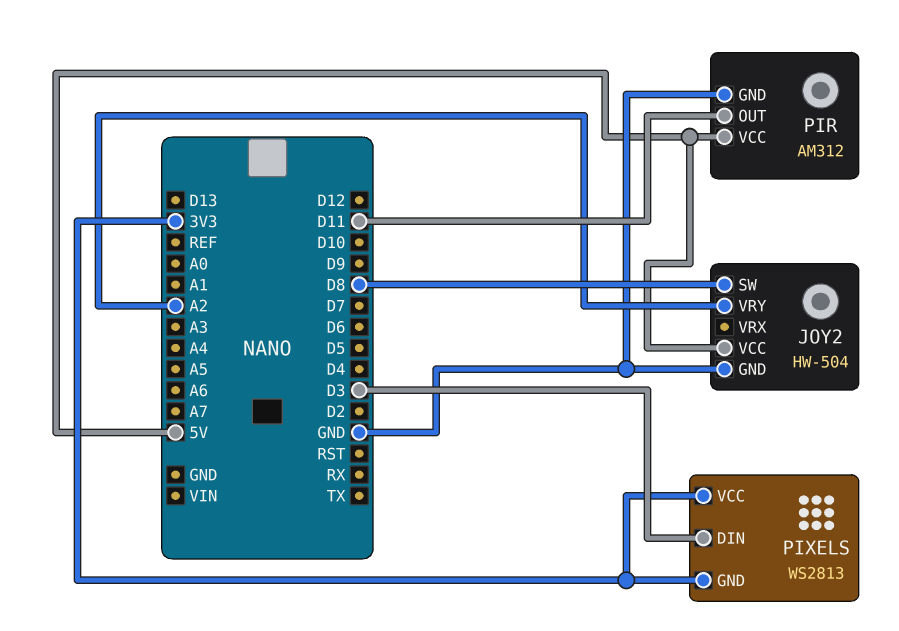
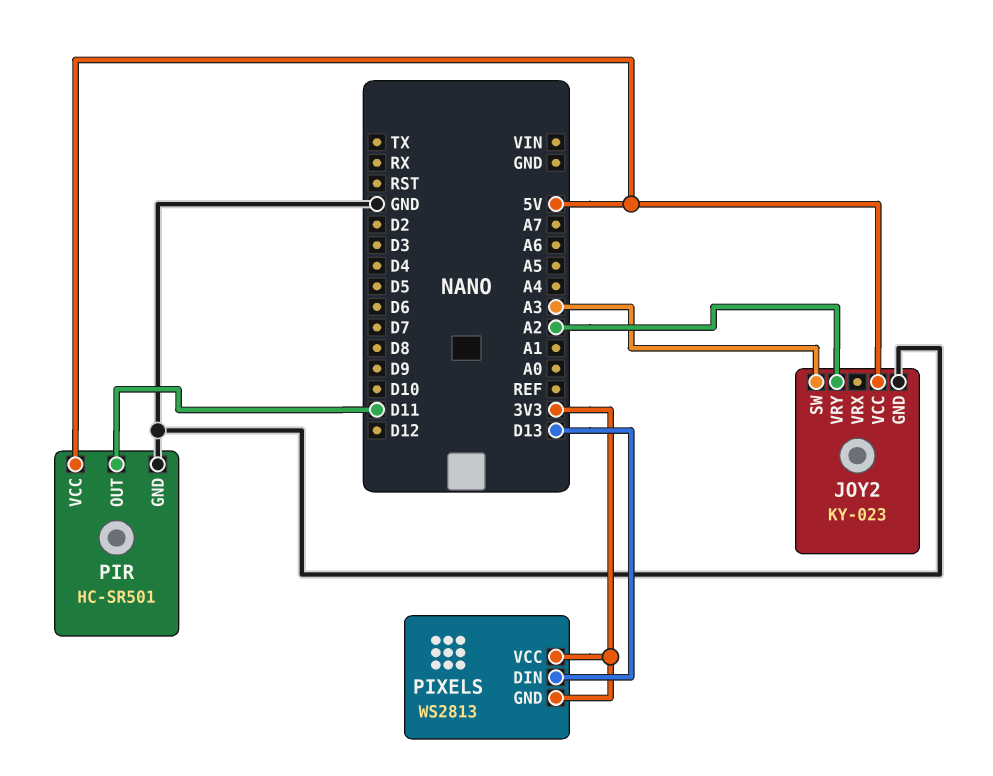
JOY2: HW-504 -> KY-023
JOY2 pin SW: D8 -> A3
PIR: AM312 -> HC-SR501
PIXELS pin DIN: D3 -> D13

